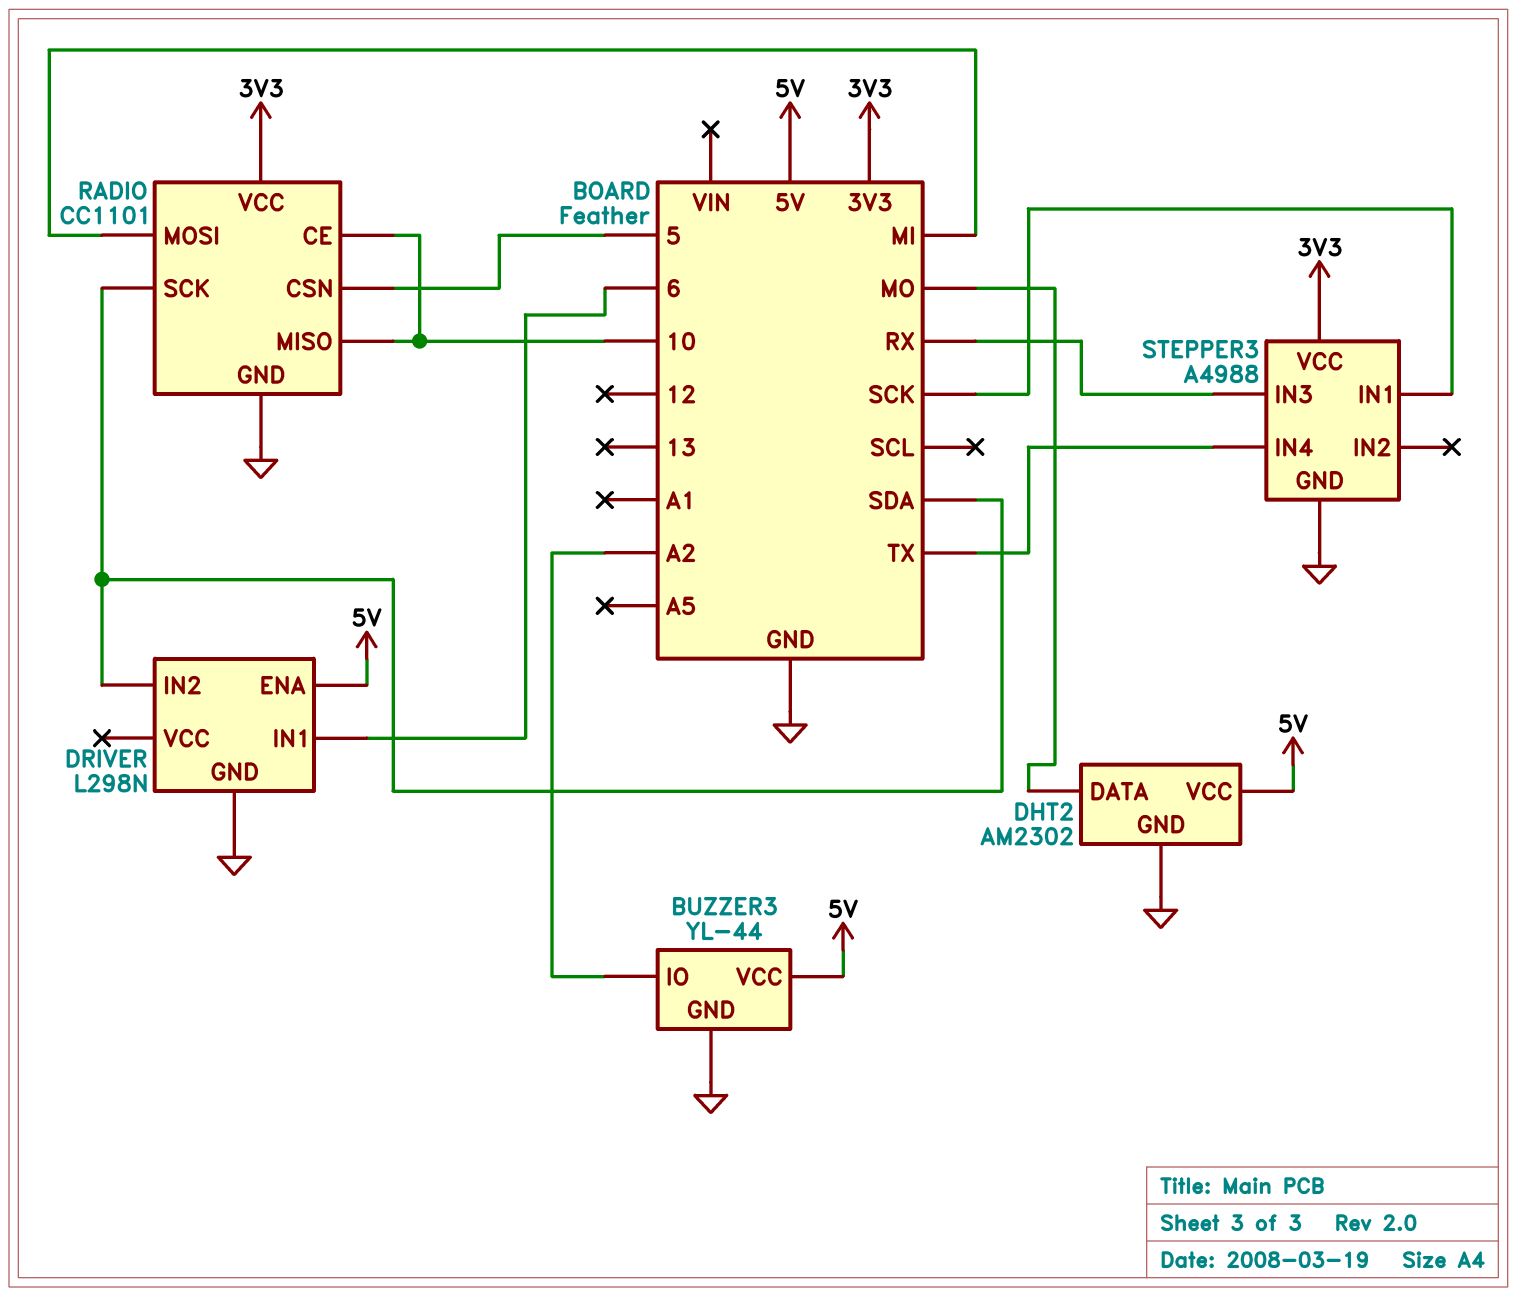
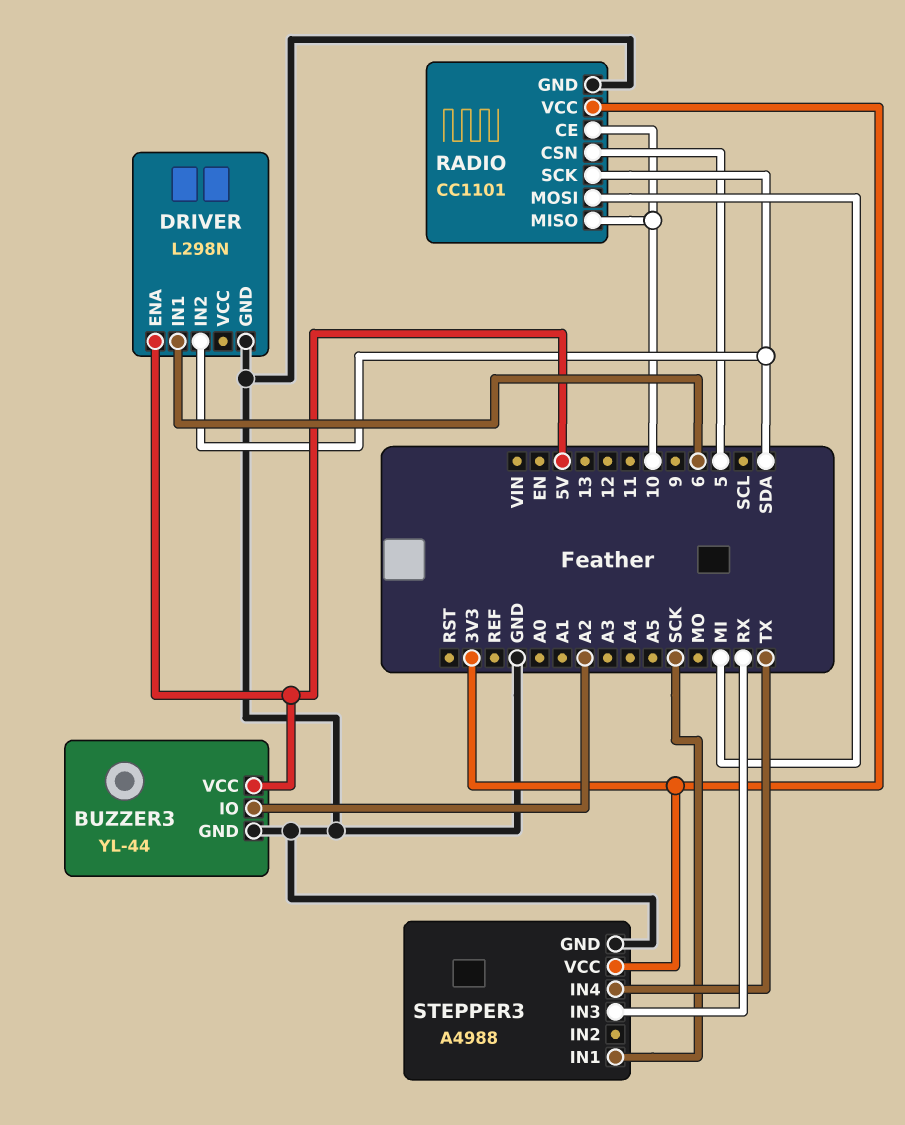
DHT2: AM2302 -> none
DHT2 pin DATA: MO -> none
DHT2 pin GND: GND -> none
DHT2 pin VCC: 5V -> none

